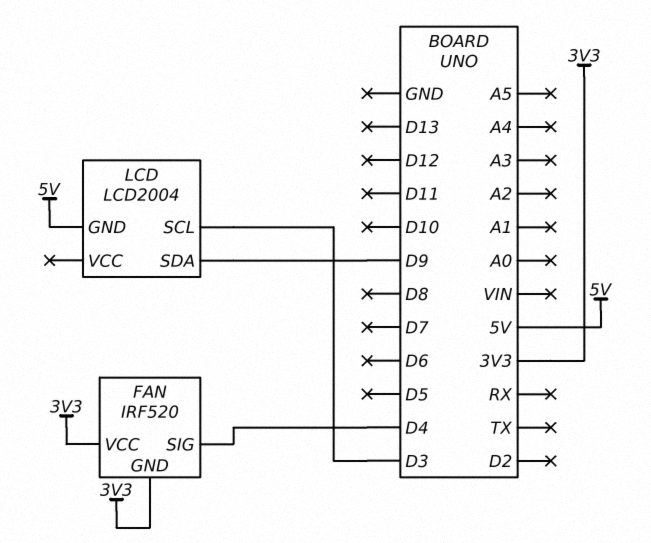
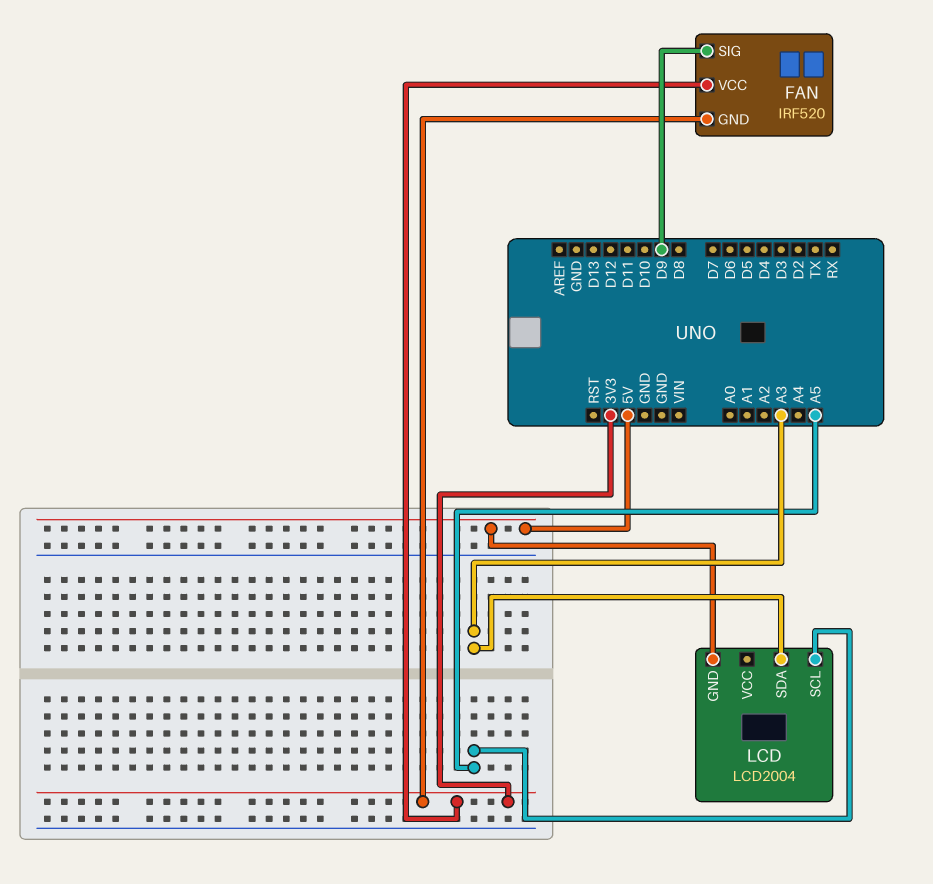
FAN pin SIG: D4 -> D9
LCD pin SCL: D3 -> A5
LCD pin SDA: D9 -> A3

